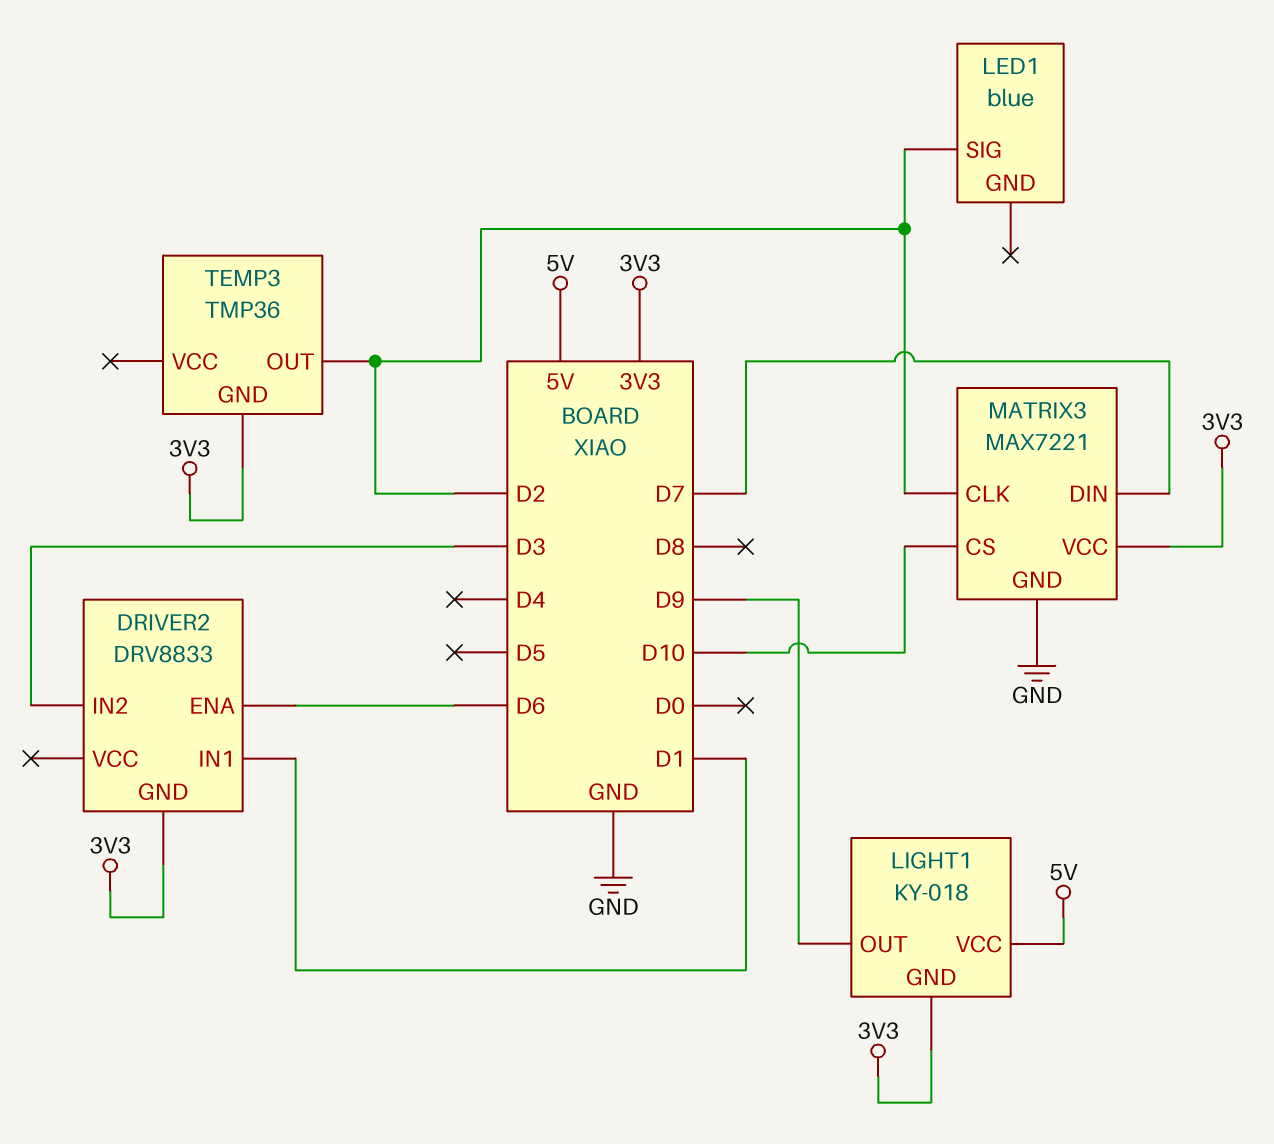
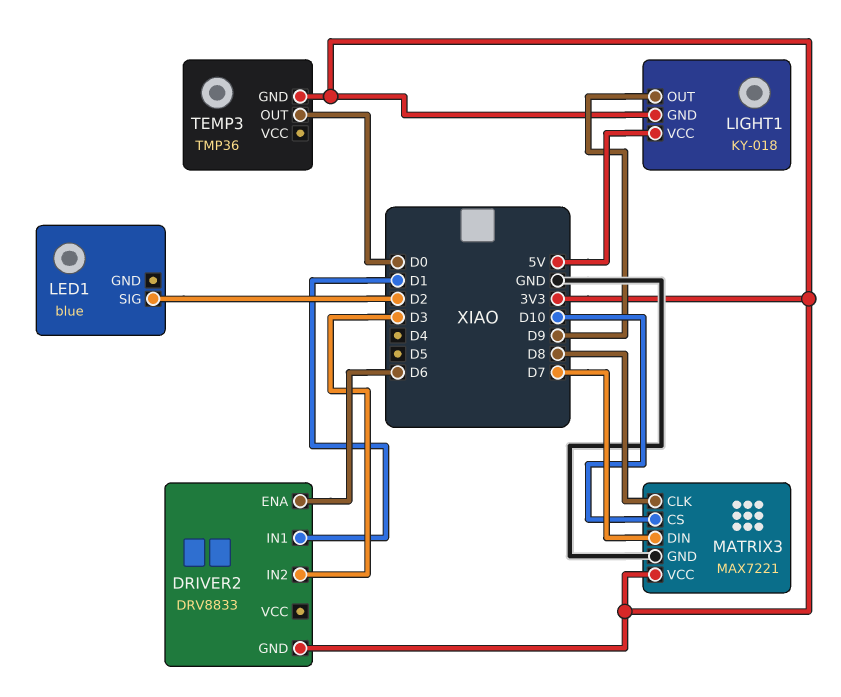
MATRIX3 pin CLK: D2 -> D8
TEMP3 pin OUT: D2 -> D0

